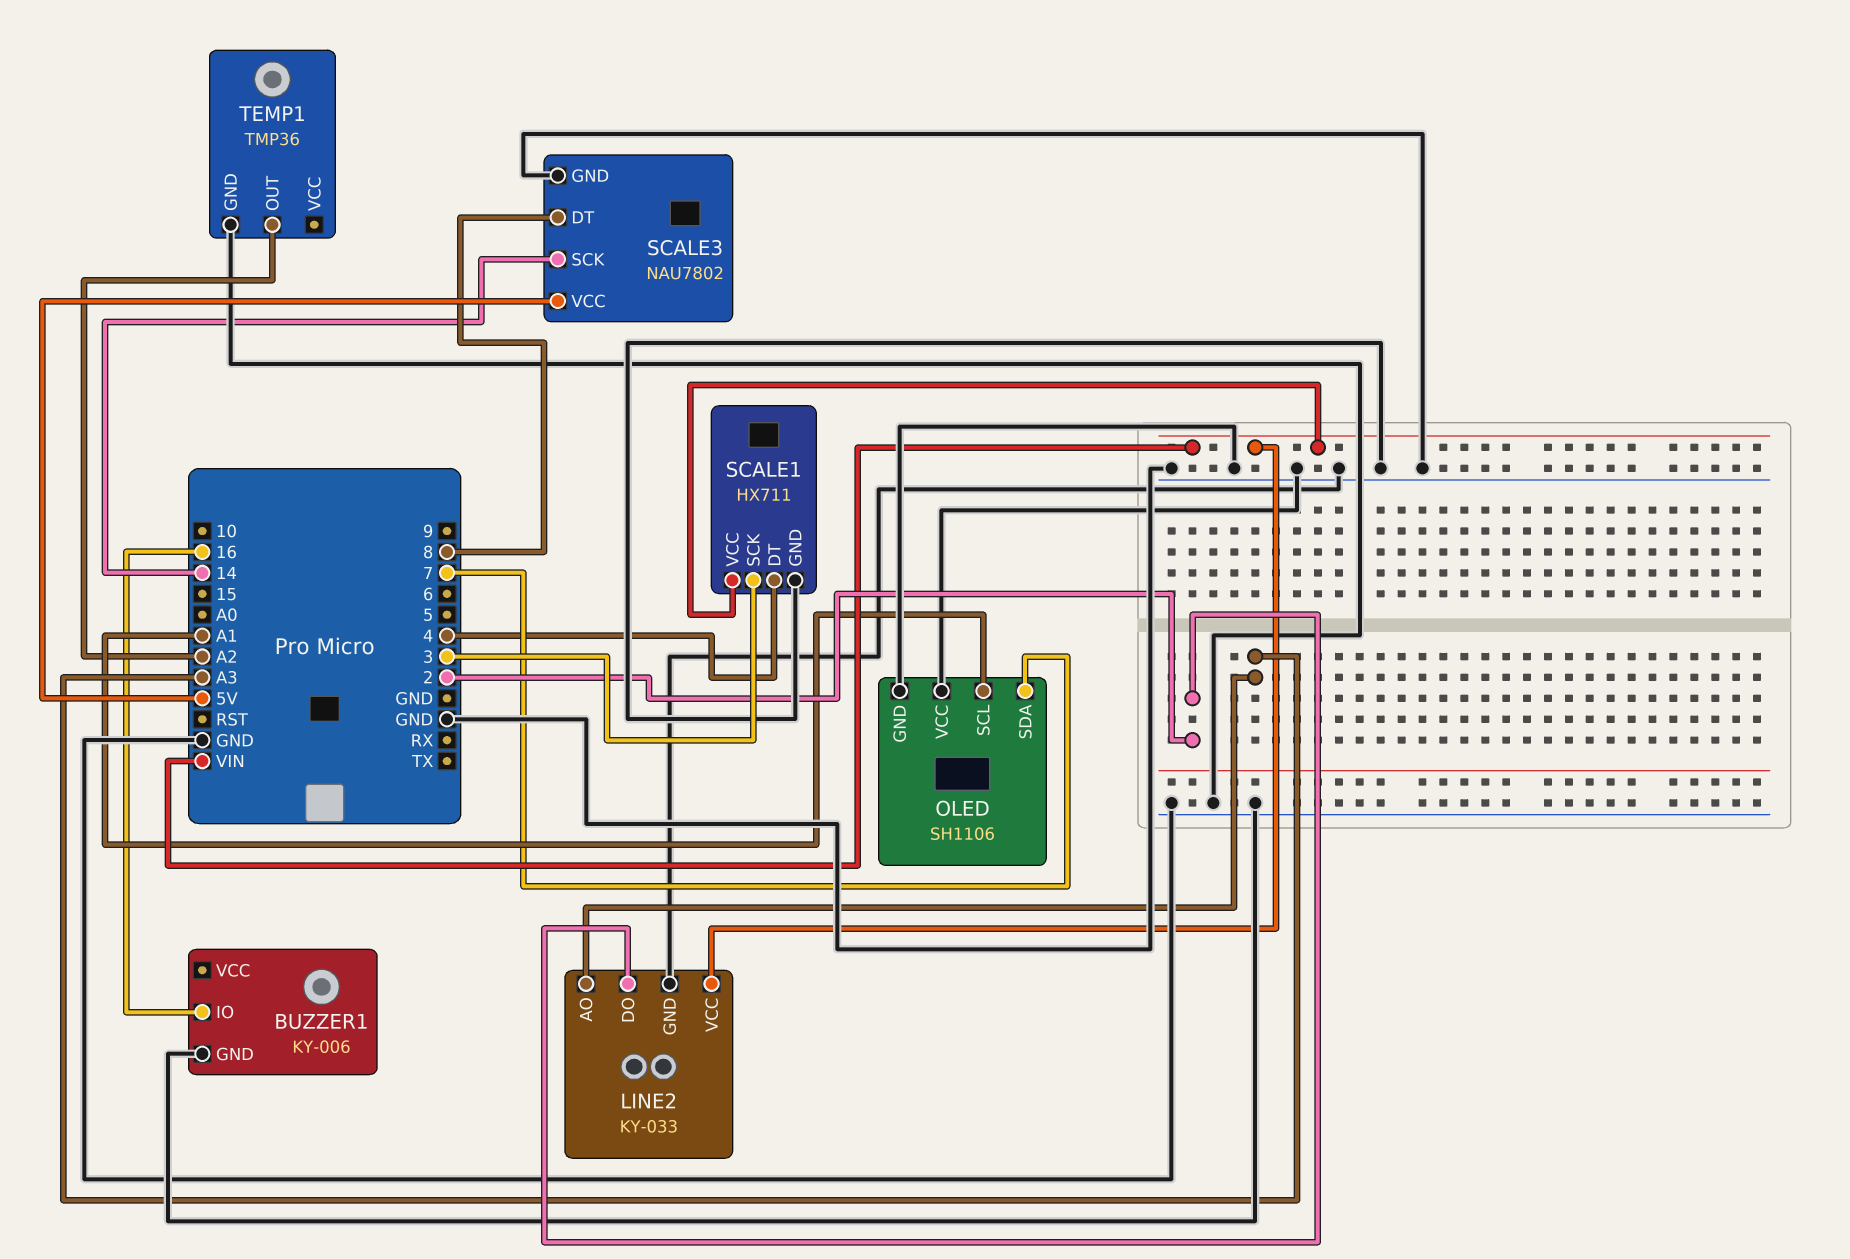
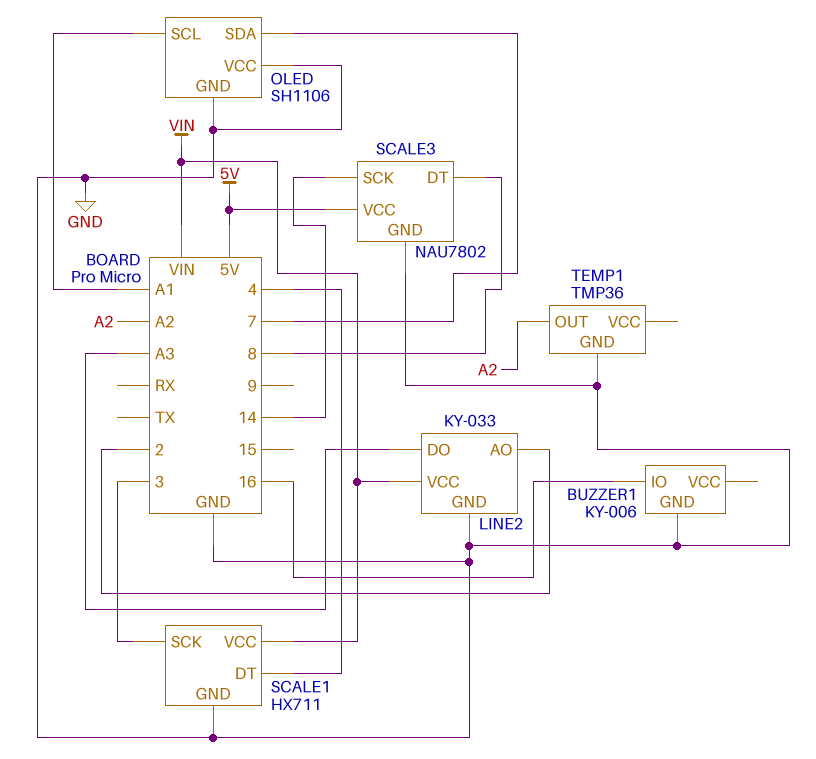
LINE2 pin AO: A3 -> 2
LINE2 pin DO: 2 -> A3

